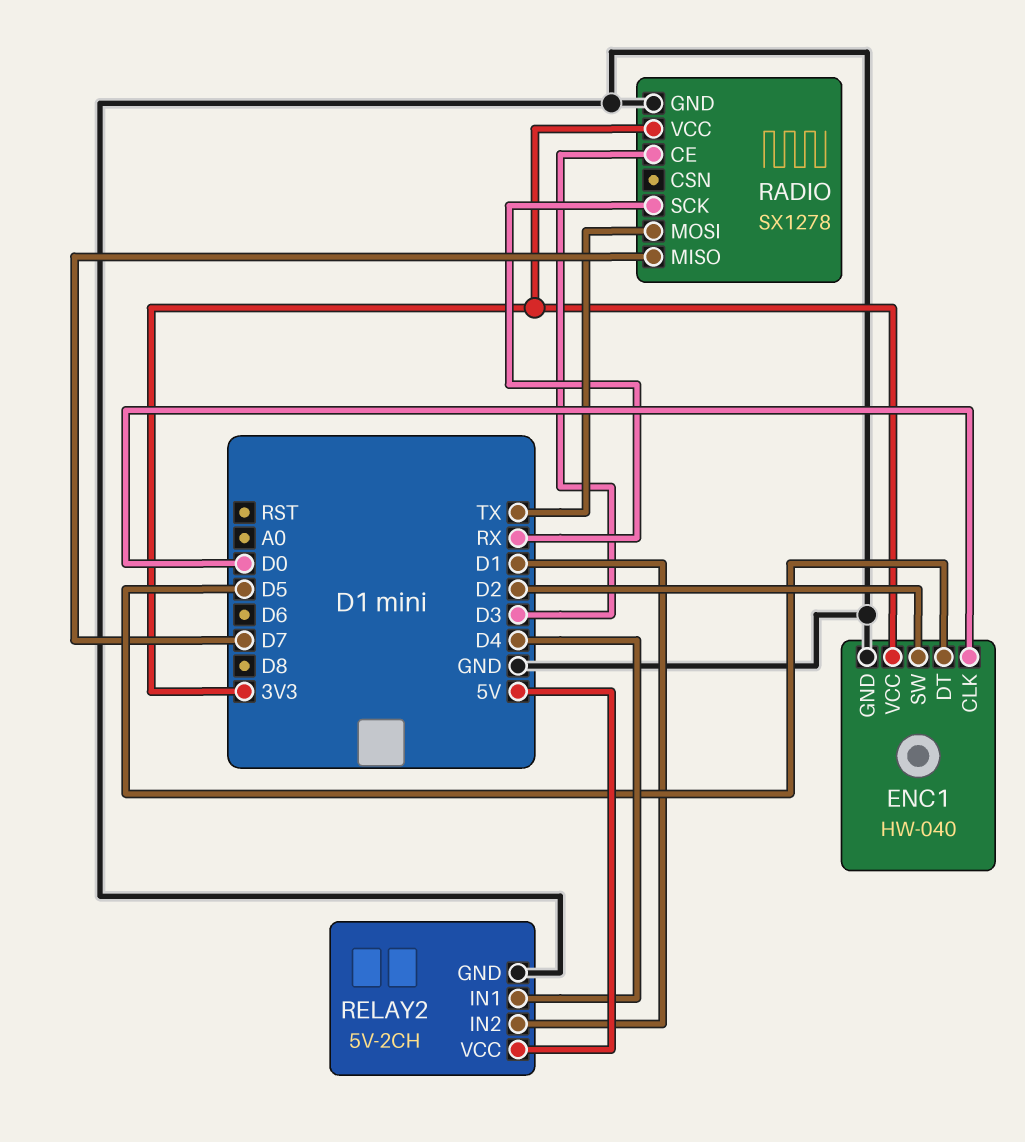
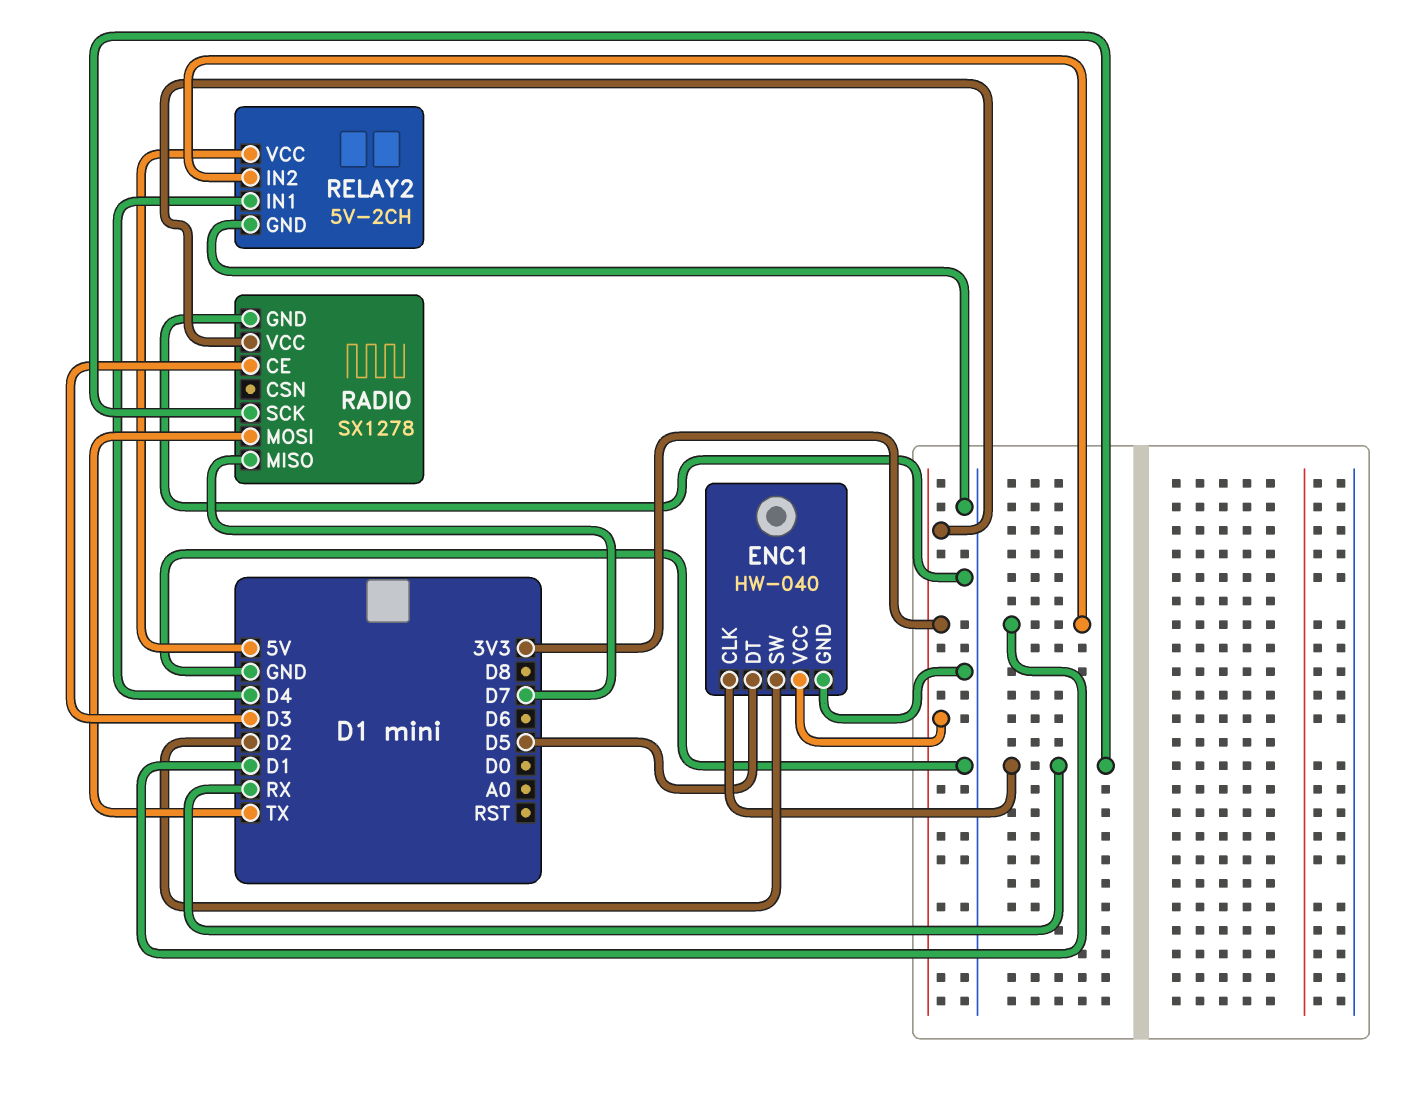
ENC1 pin CLK: D0 -> RX

